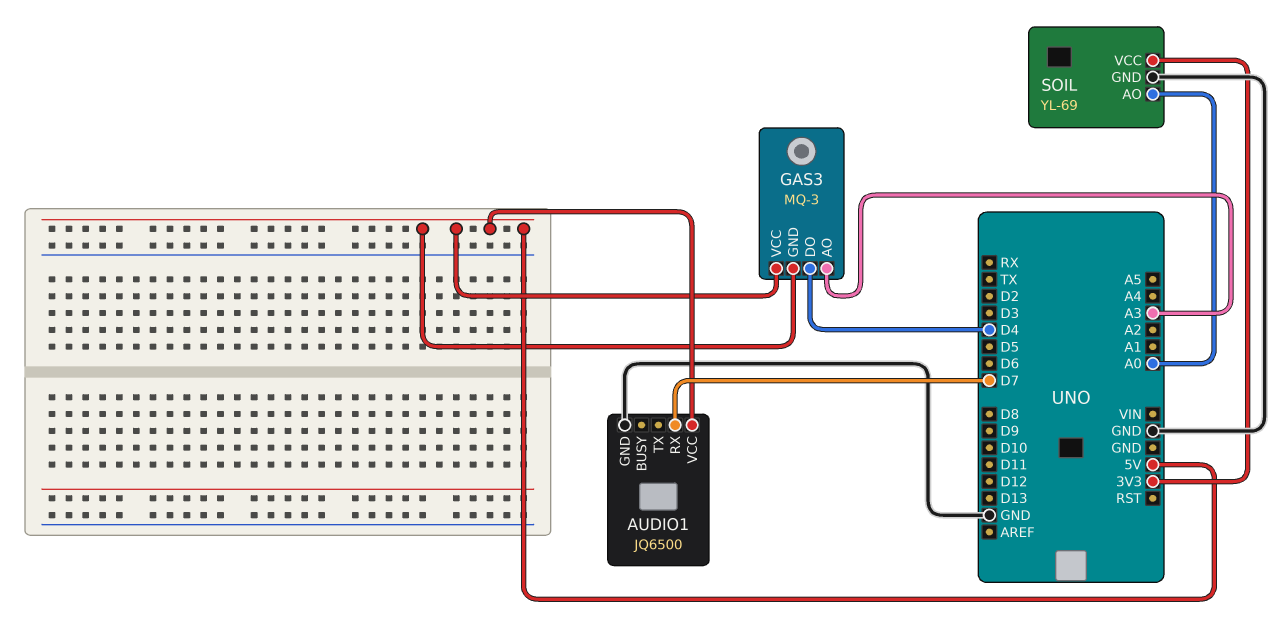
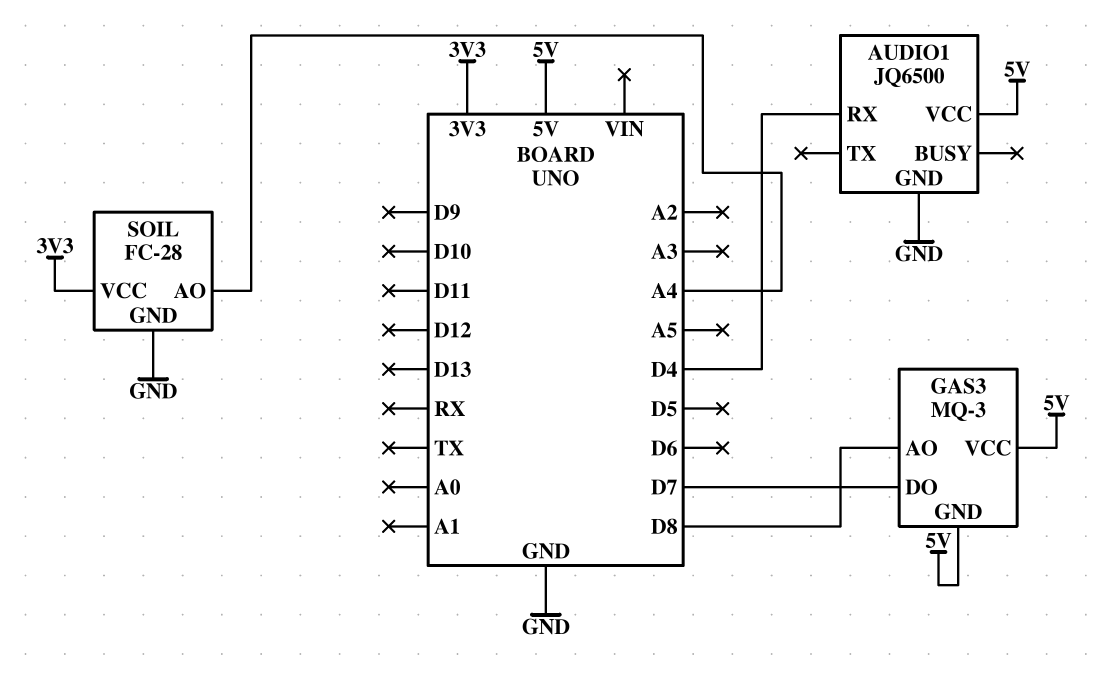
AUDIO1 pin RX: D7 -> D4
GAS3 pin AO: A3 -> D8
GAS3 pin DO: D4 -> D7
SOIL: YL-69 -> FC-28
SOIL pin AO: A0 -> A4

